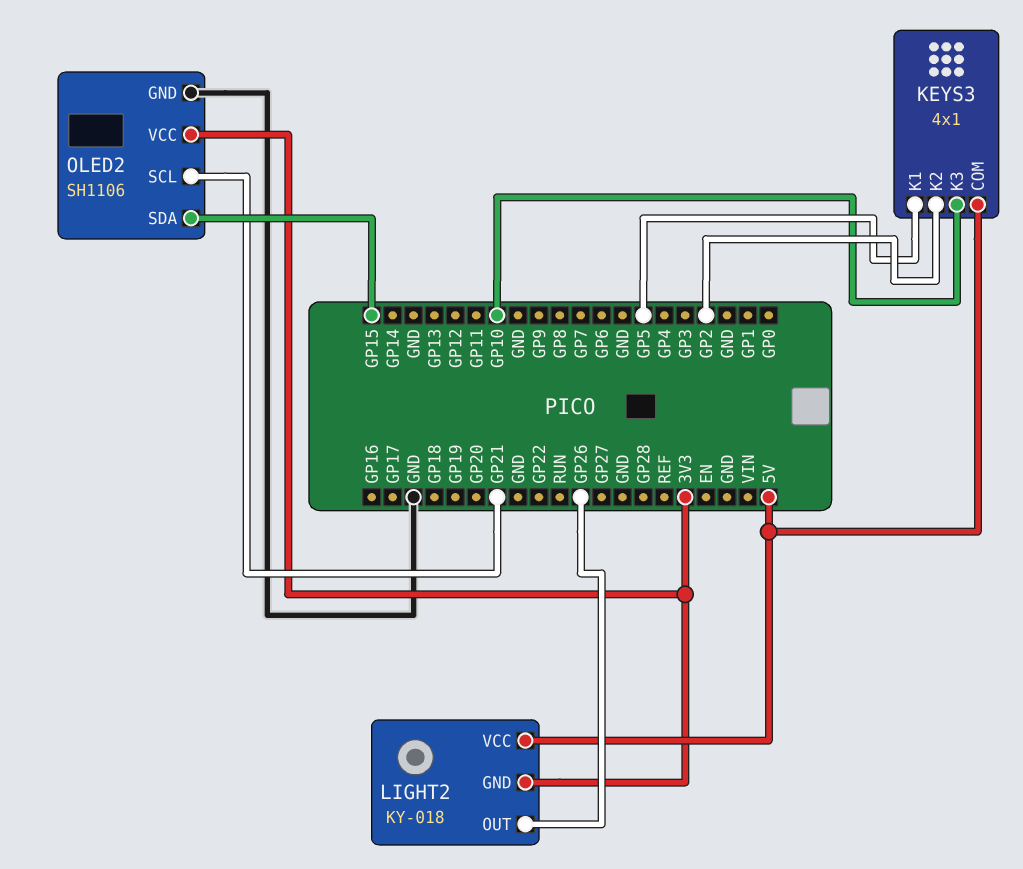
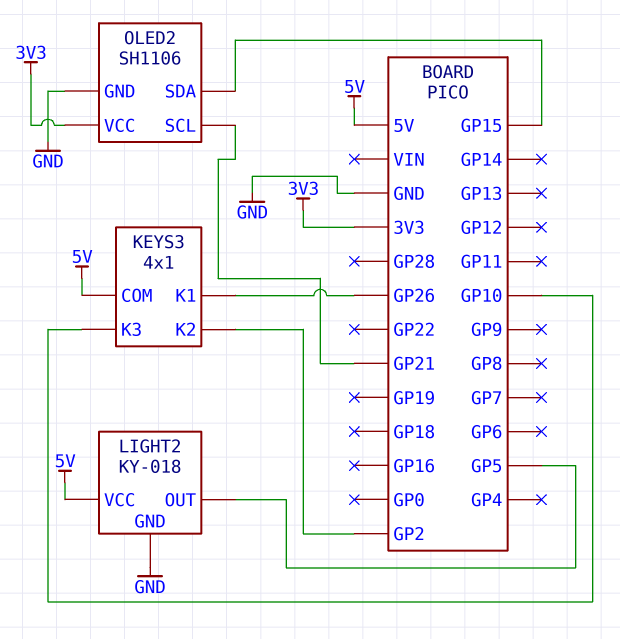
KEYS3 pin K1: GP5 -> GP26
LIGHT2 pin GND: 3V3 -> GND
LIGHT2 pin OUT: GP26 -> GP5

